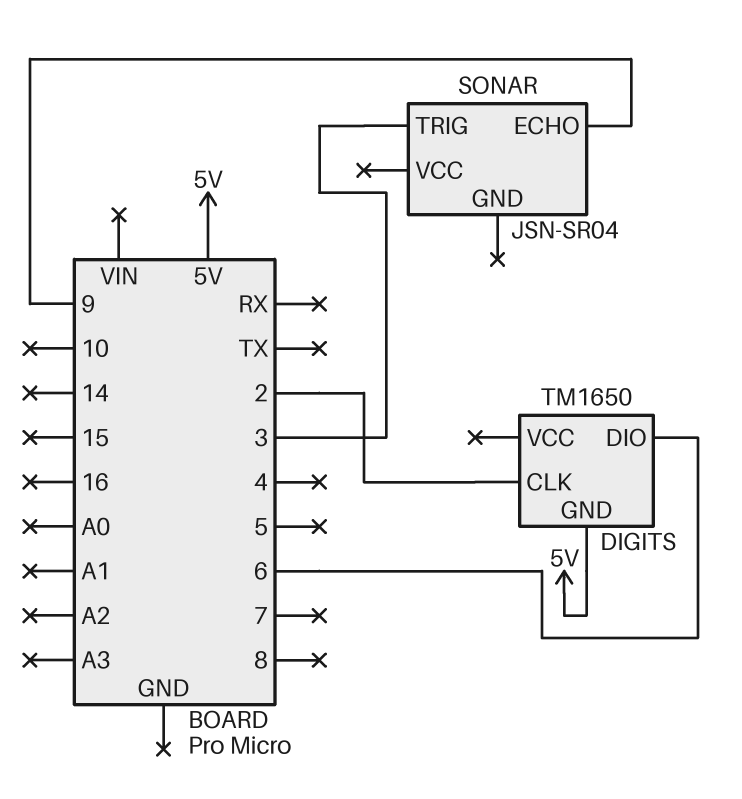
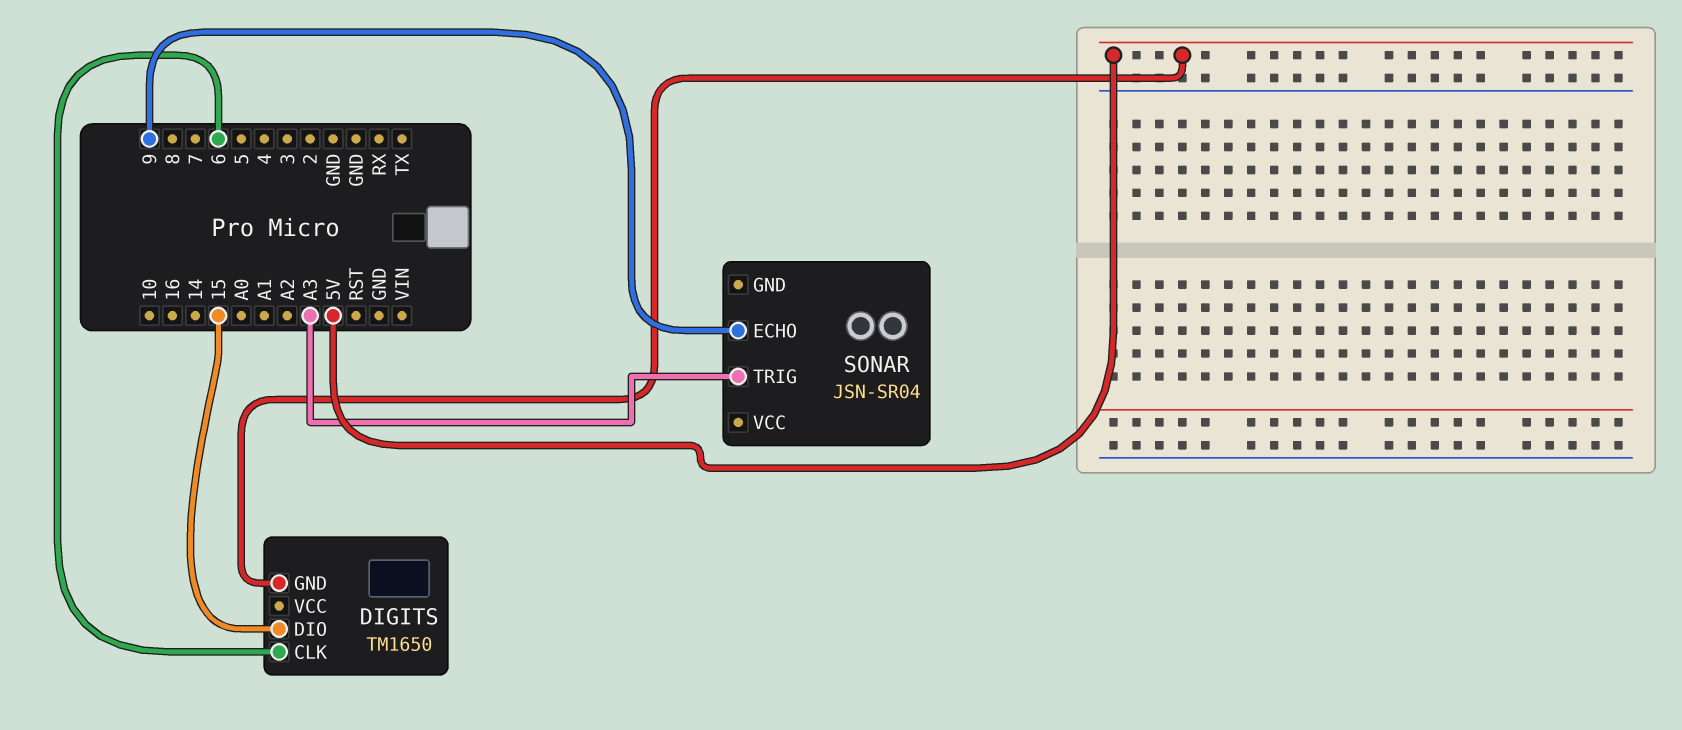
DIGITS pin CLK: 2 -> 6
DIGITS pin DIO: 6 -> 15
SONAR pin TRIG: 3 -> A3

